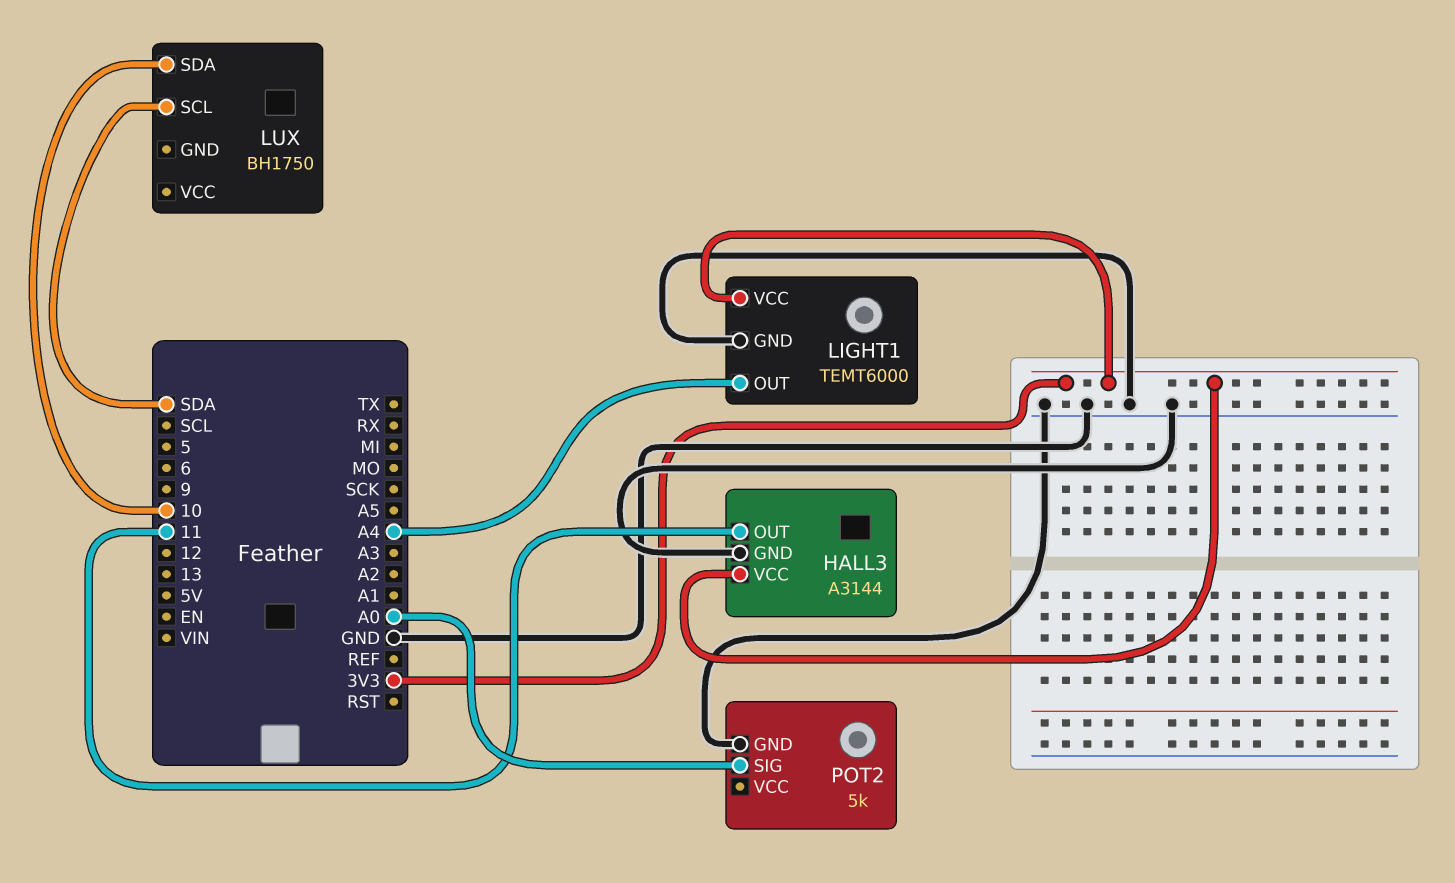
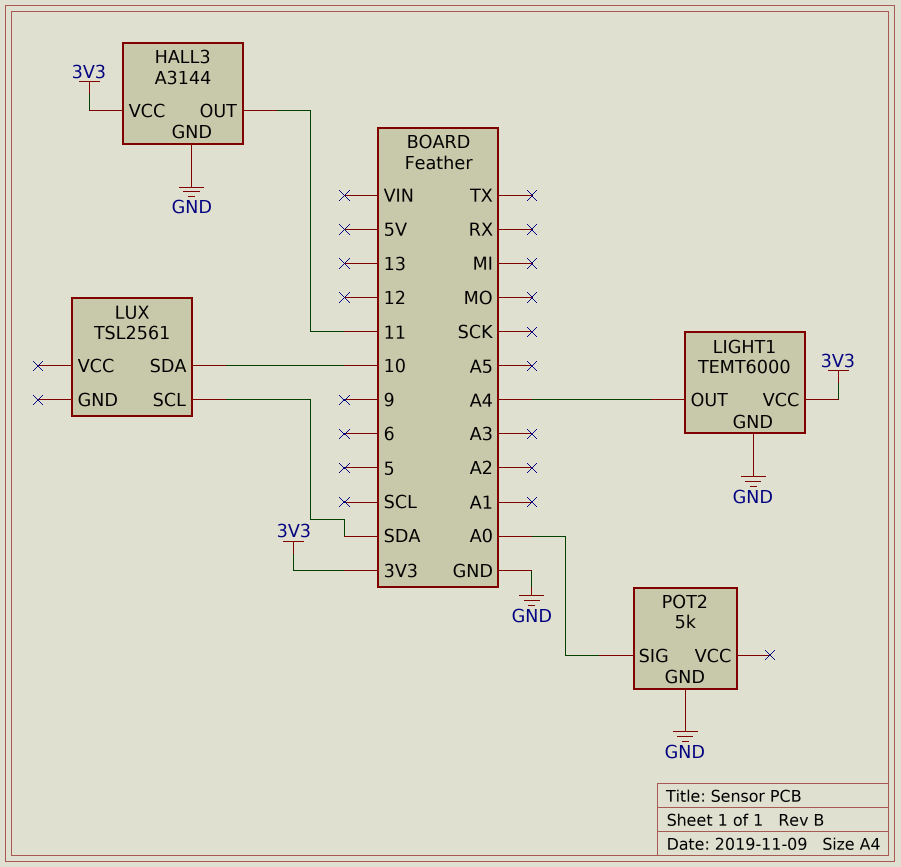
LUX: BH1750 -> TSL2561

